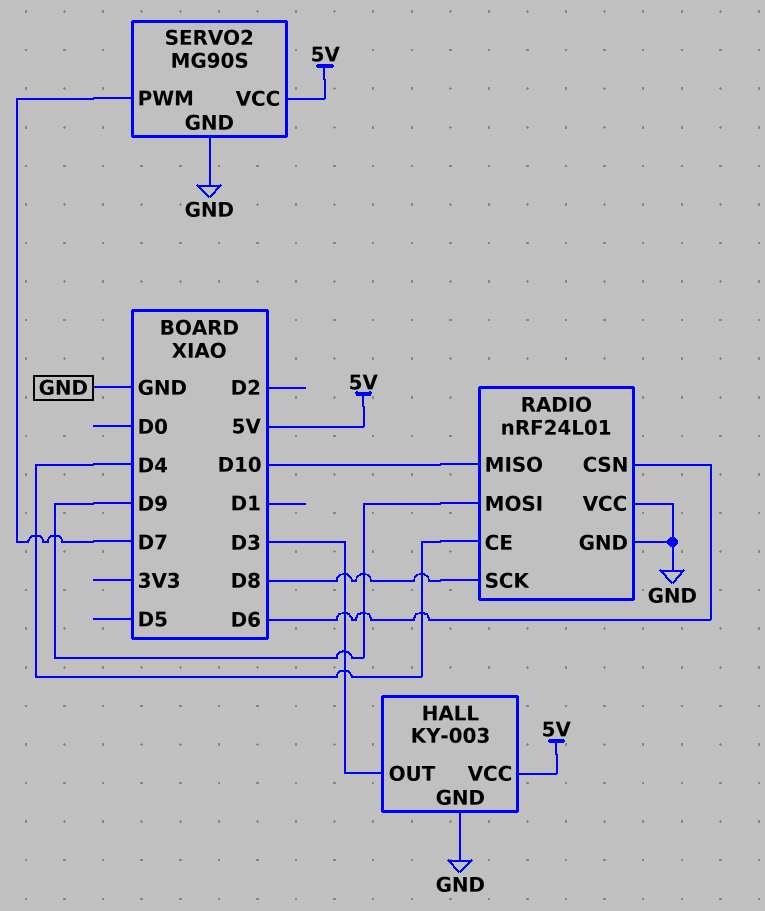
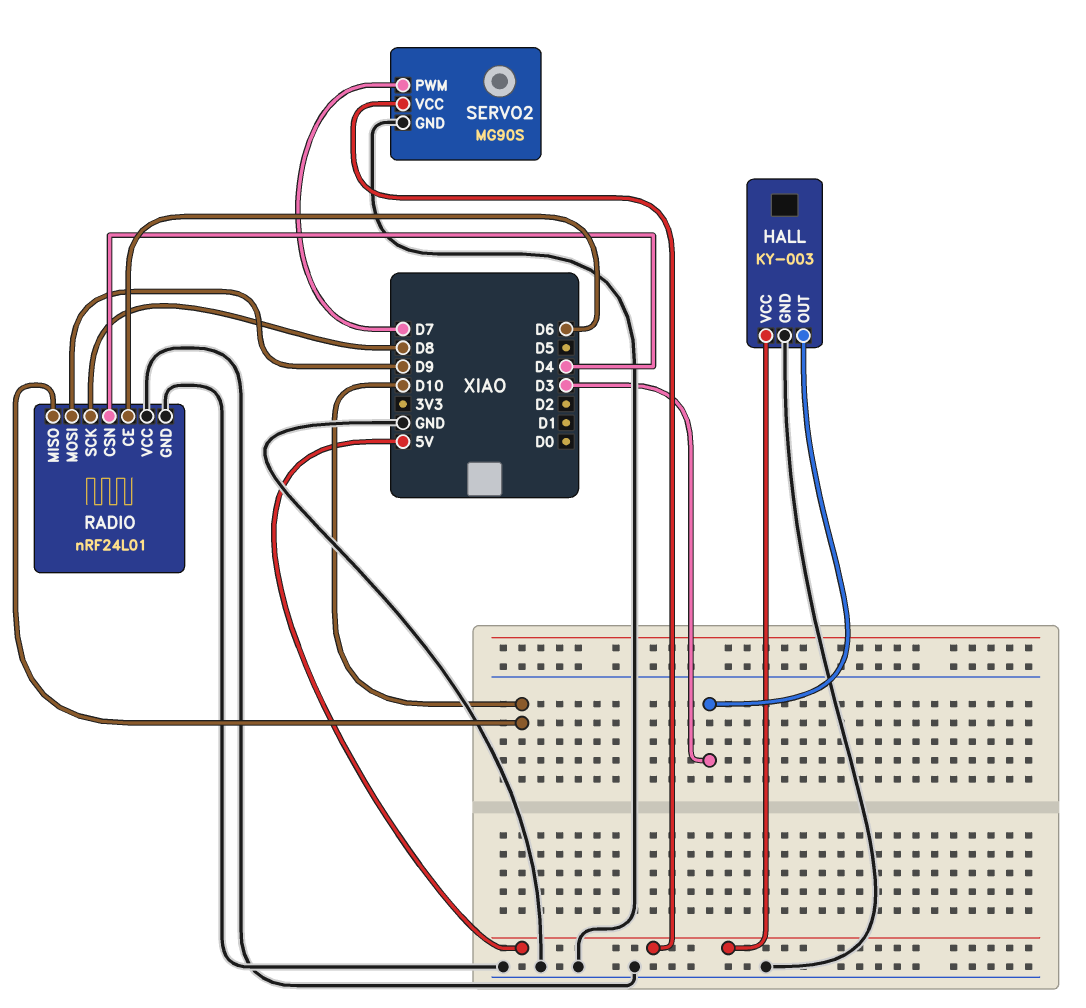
RADIO pin CE: D4 -> D6
RADIO pin CSN: D6 -> D4

